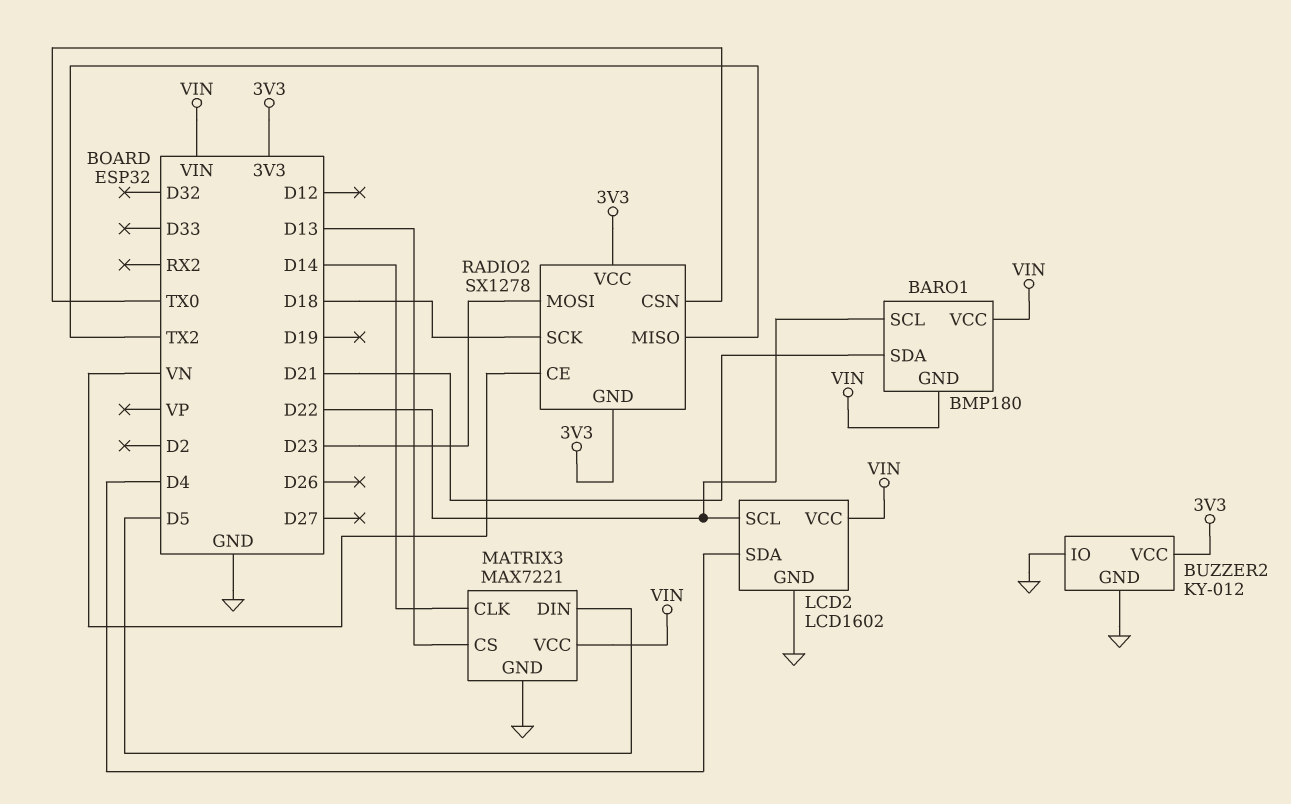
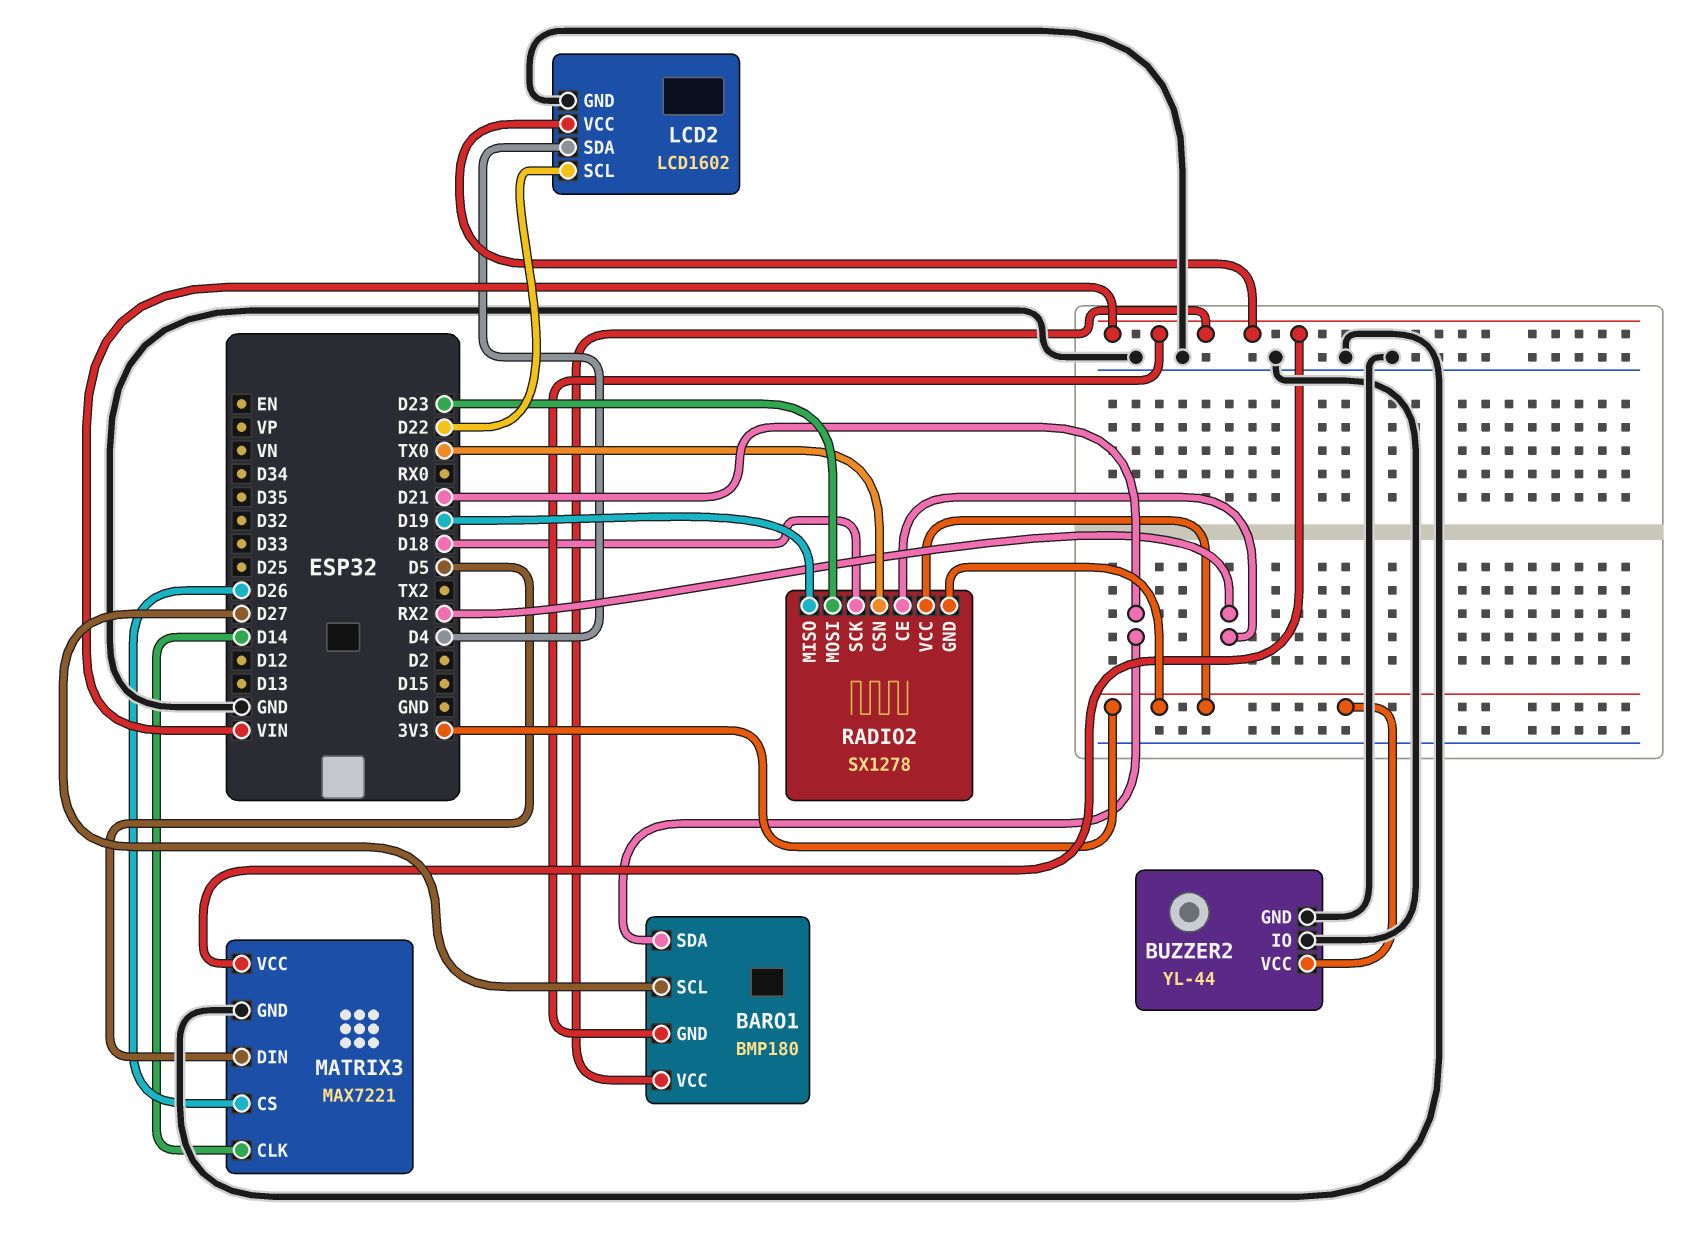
BARO1 pin SCL: D22 -> D27
BUZZER2: KY-012 -> YL-44
MATRIX3 pin CS: D13 -> D26
RADIO2 pin CE: VN -> RX2
RADIO2 pin MISO: TX2 -> D19

